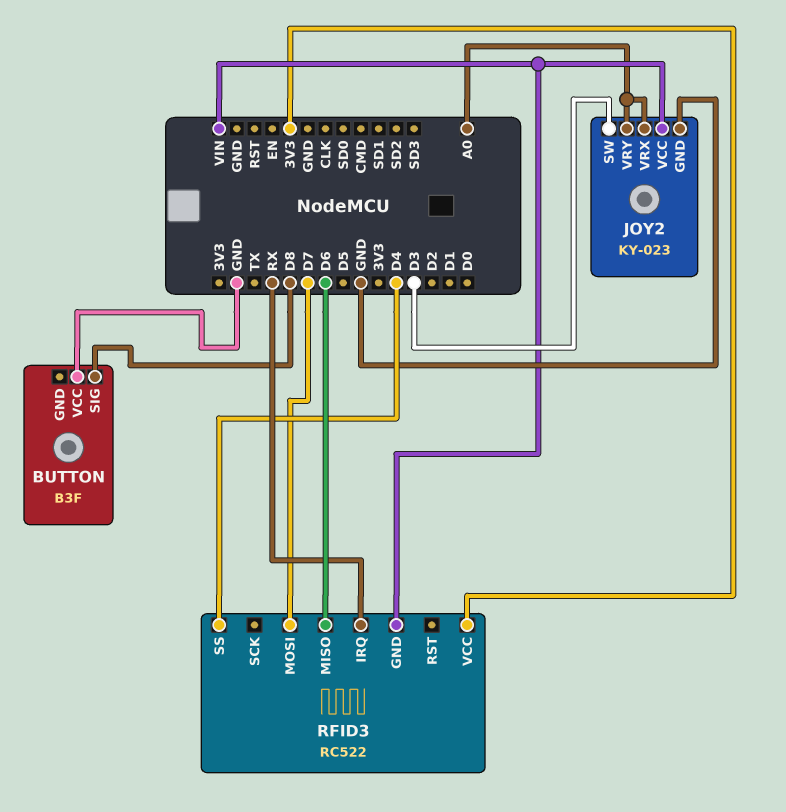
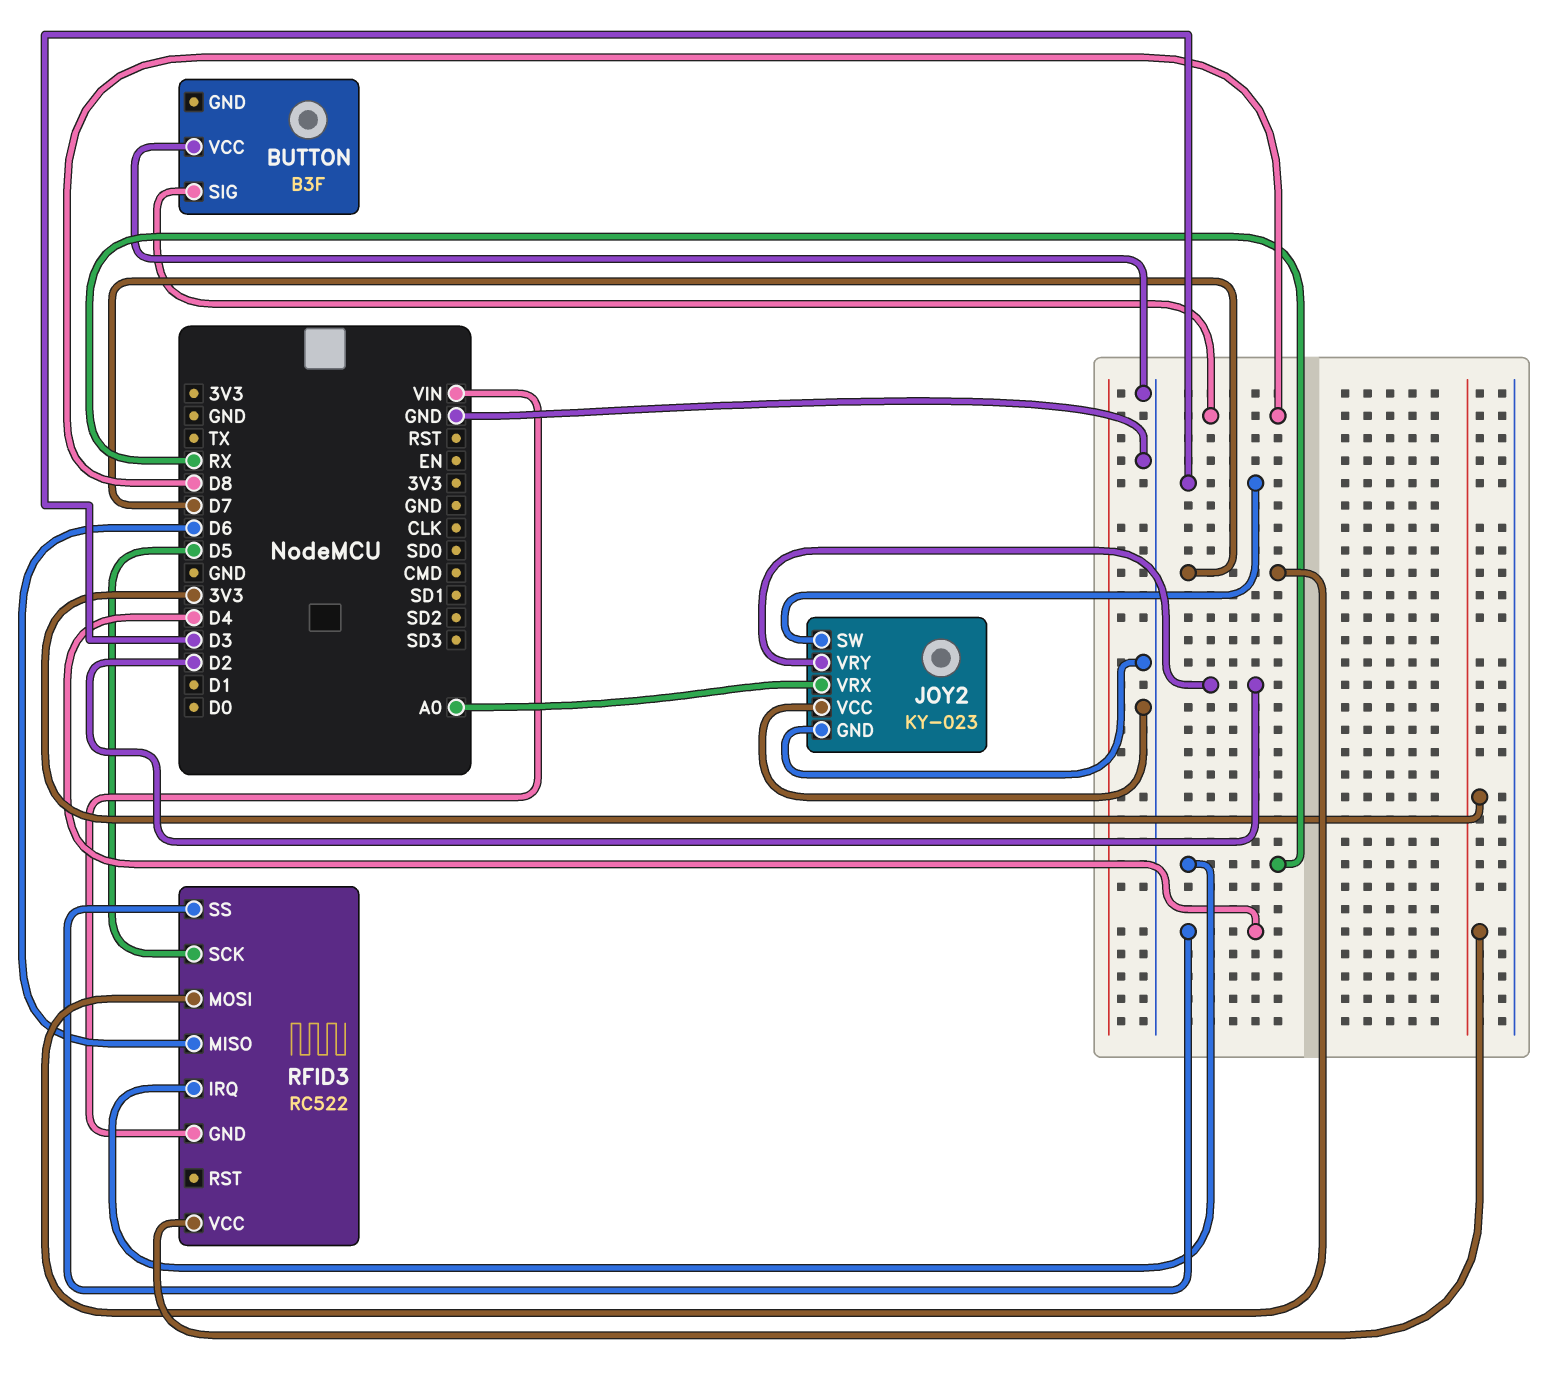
JOY2 pin VCC: VIN -> GND
JOY2 pin VRY: A0 -> D2
RFID3 pin SCK: none -> D5

